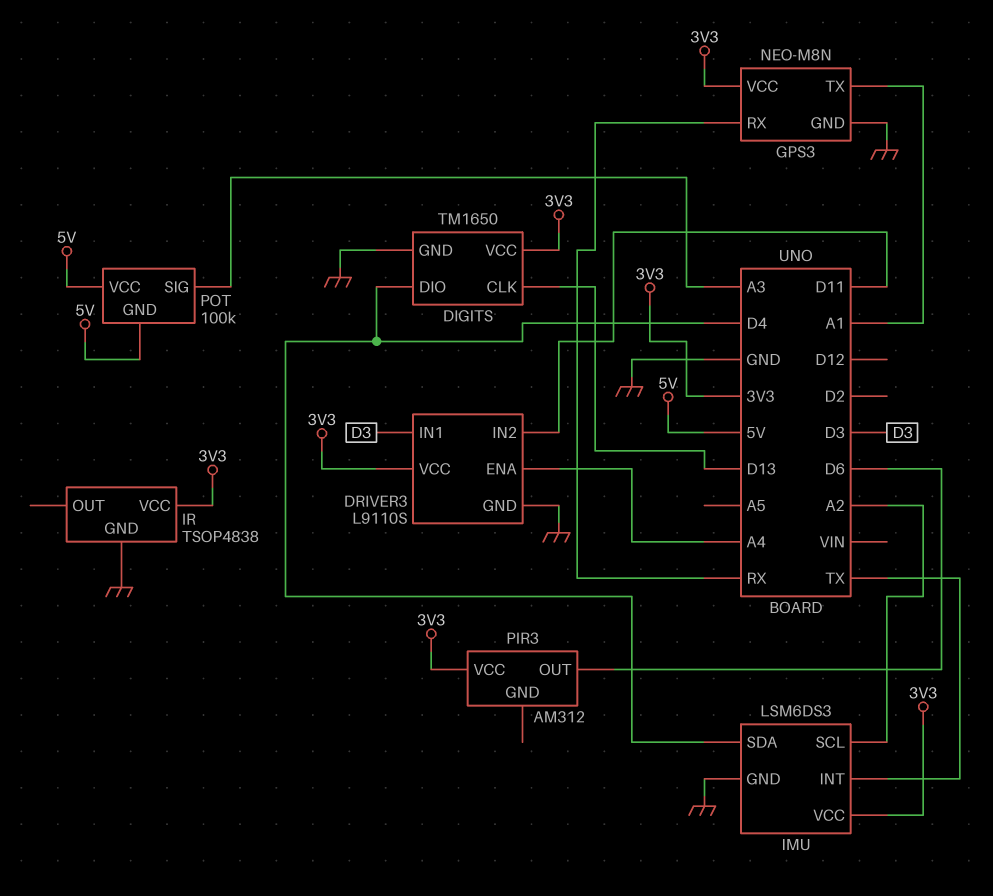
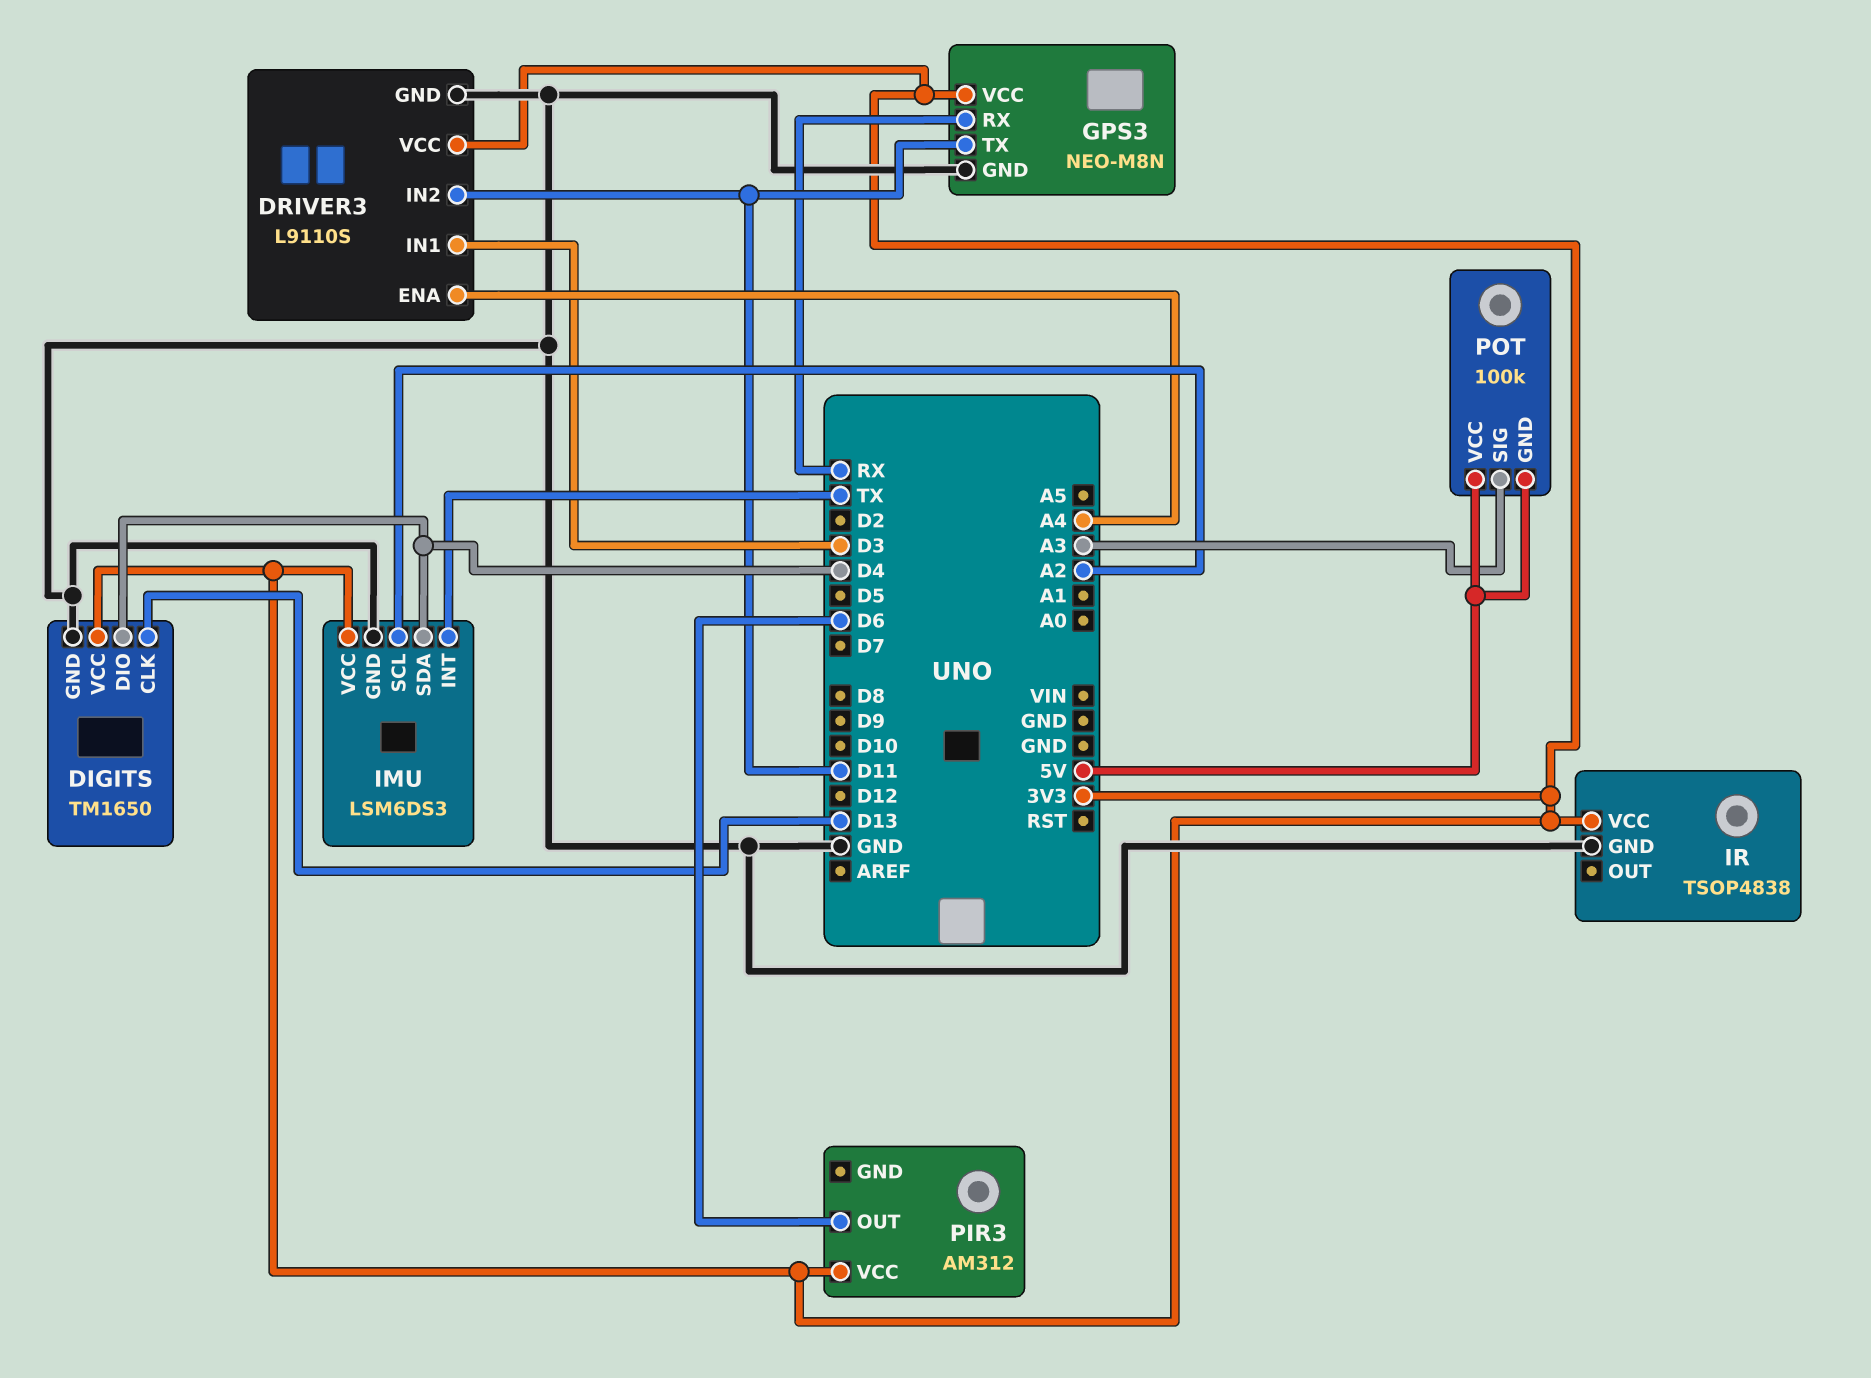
GPS3 pin TX: A1 -> D11

